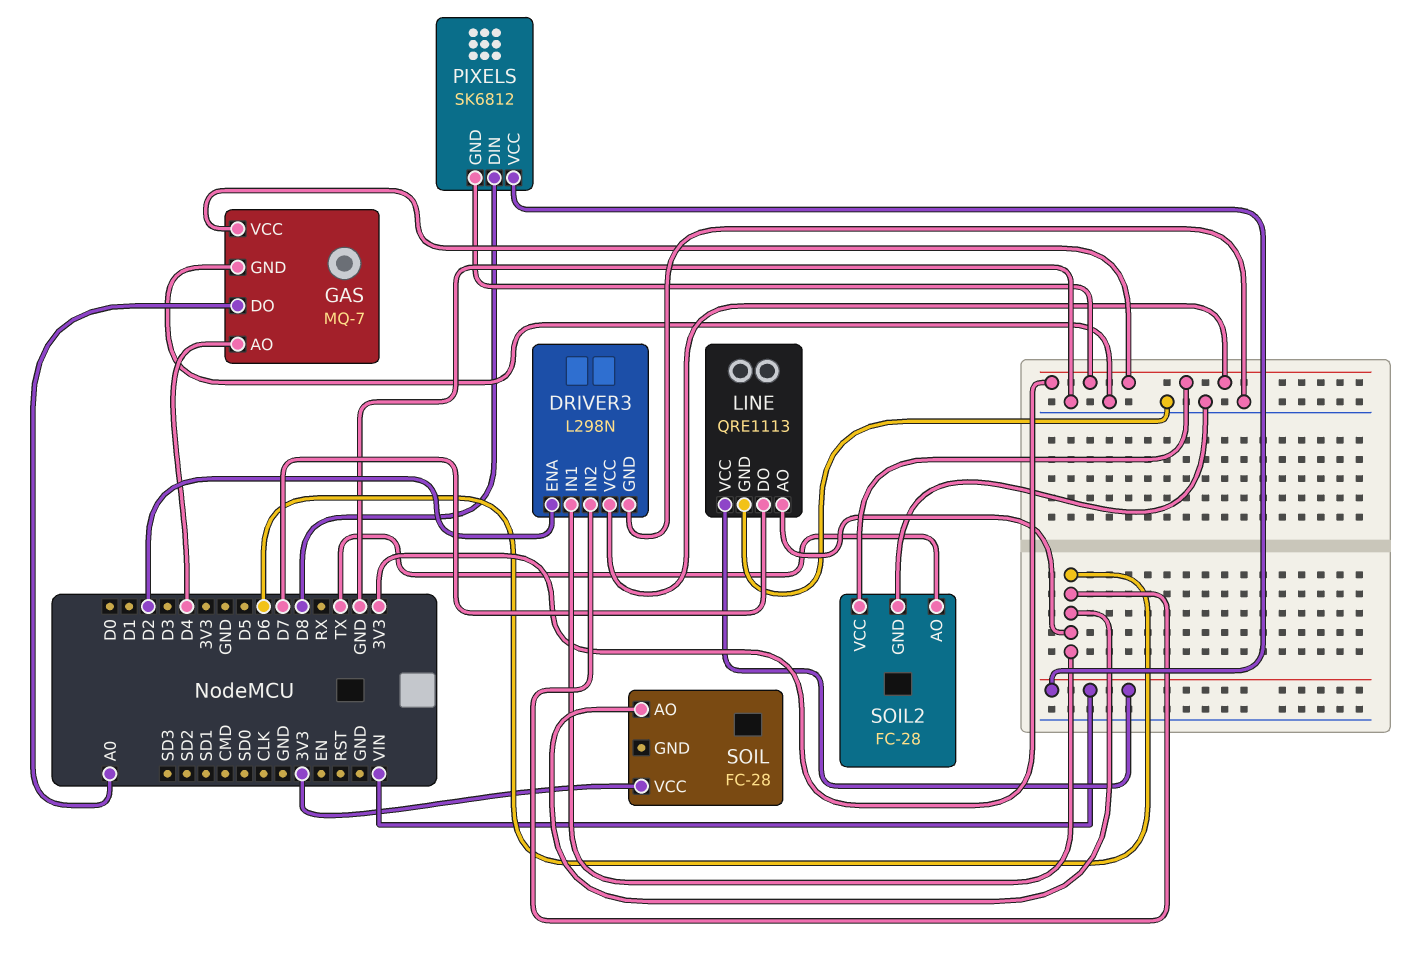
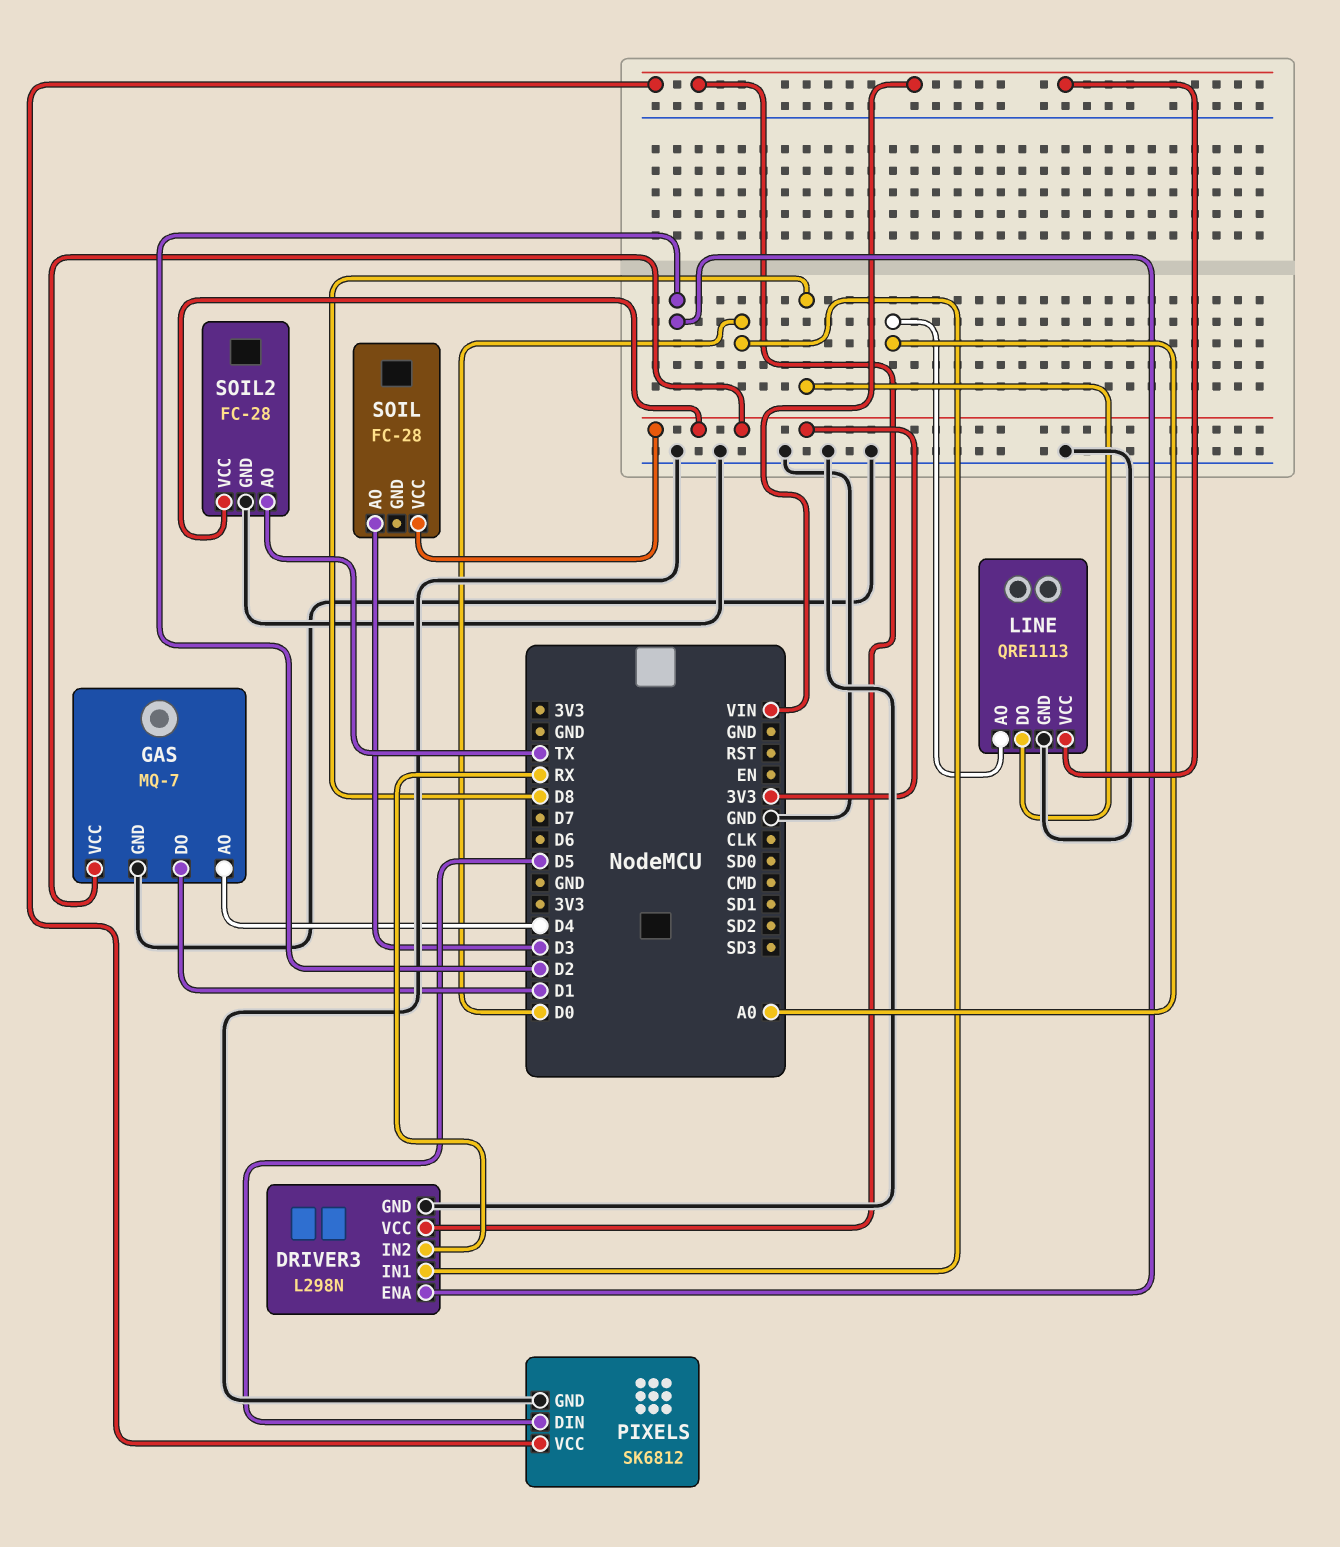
DRIVER3 pin IN1: D6 -> D0
DRIVER3 pin IN2: D6 -> RX
DRIVER3 pin VCC: 3V3 -> VIN
GAS pin DO: A0 -> D1
LINE pin AO: D6 -> A0
LINE pin DO: D7 -> D8
PIXELS pin DIN: D8 -> D5
PIXELS pin GND: 3V3 -> GND
SOIL pin AO: D6 -> D3

